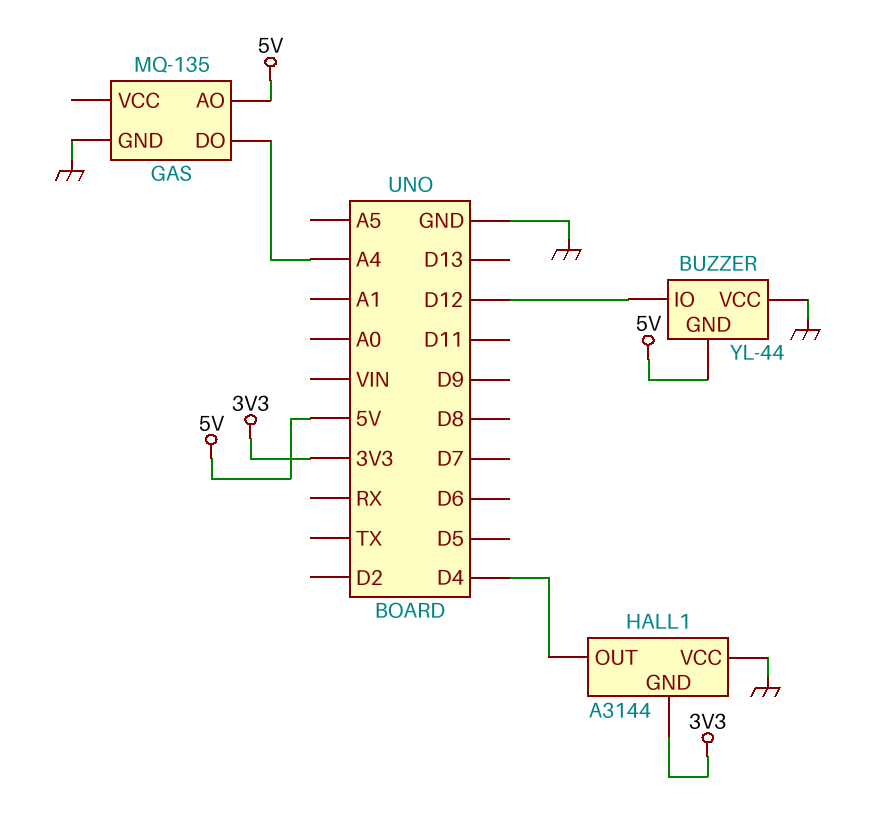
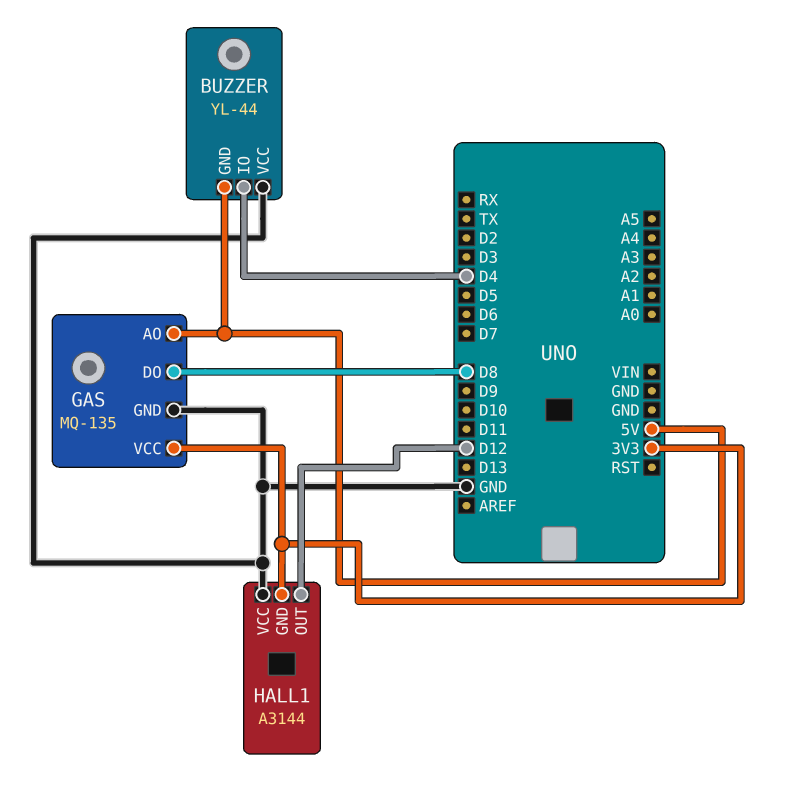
BUZZER pin IO: D12 -> D4
GAS pin DO: A4 -> D8
GAS pin VCC: none -> 3V3
HALL1 pin OUT: D4 -> D12

